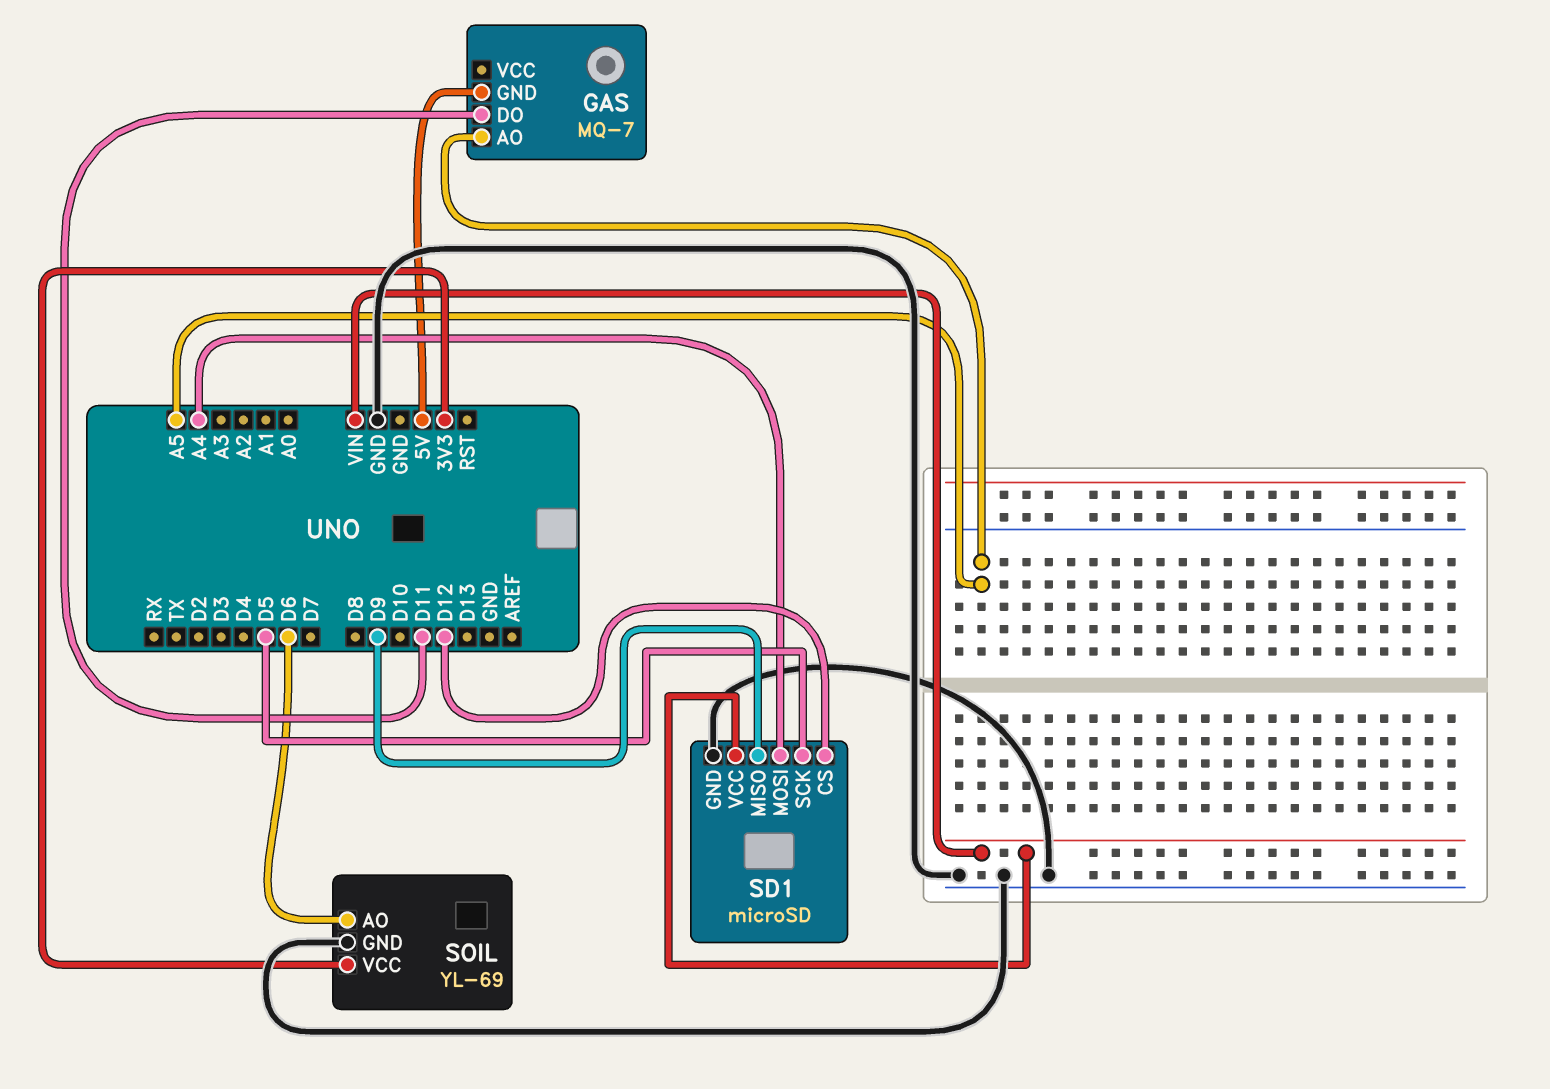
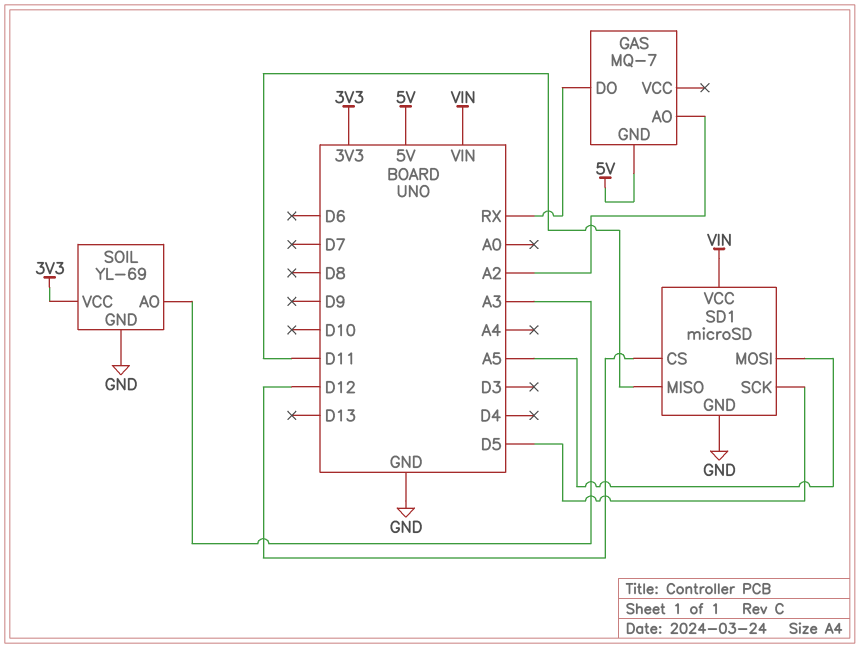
GAS pin AO: A5 -> A2
GAS pin DO: D11 -> RX
SD1 pin MISO: D9 -> D11
SD1 pin MOSI: A4 -> A5
SOIL pin AO: D6 -> A3

